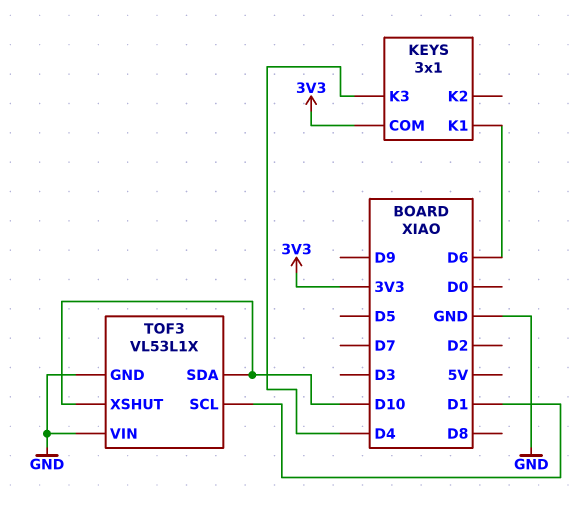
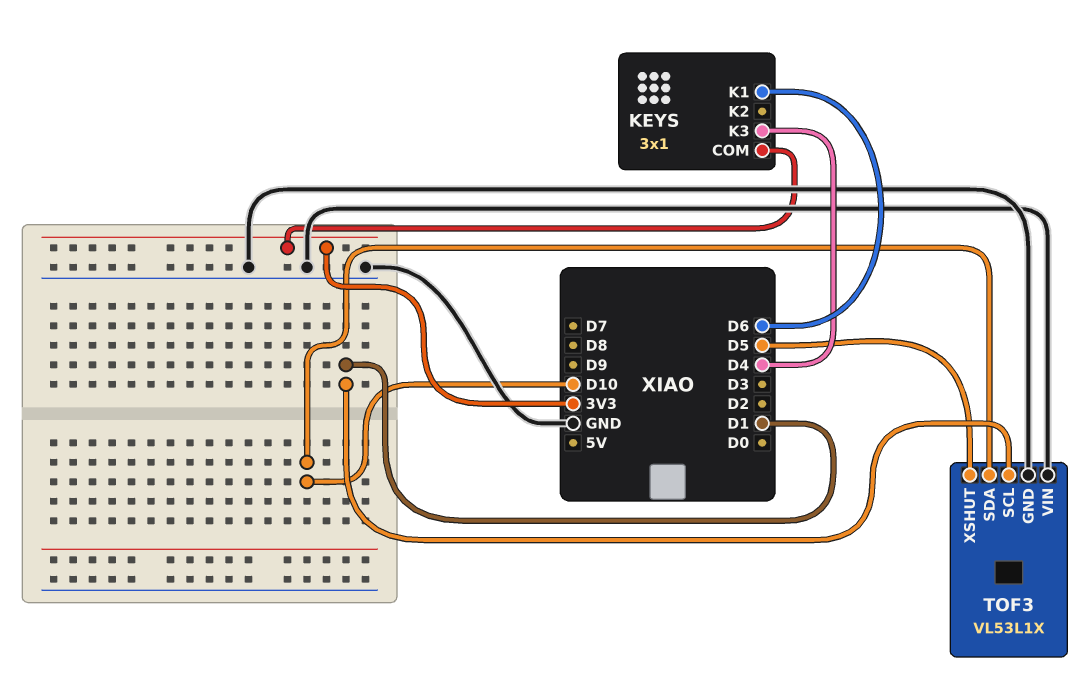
TOF3 pin XSHUT: D10 -> D5

